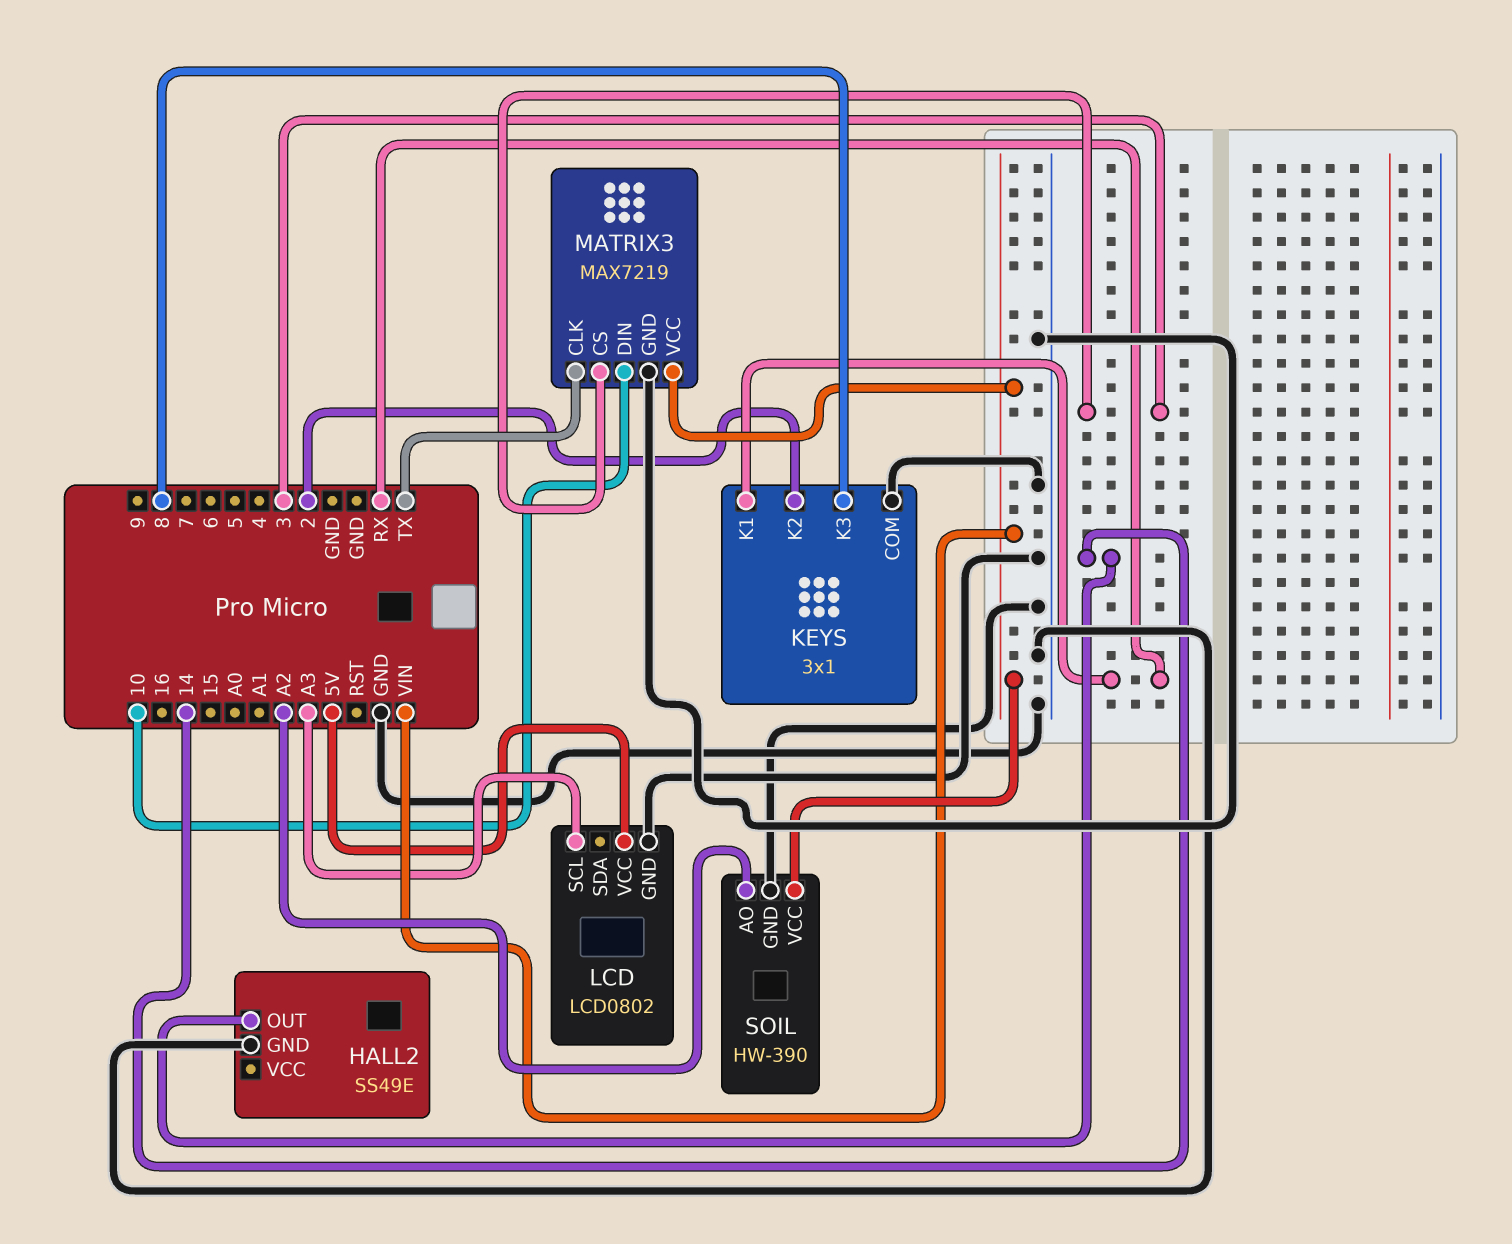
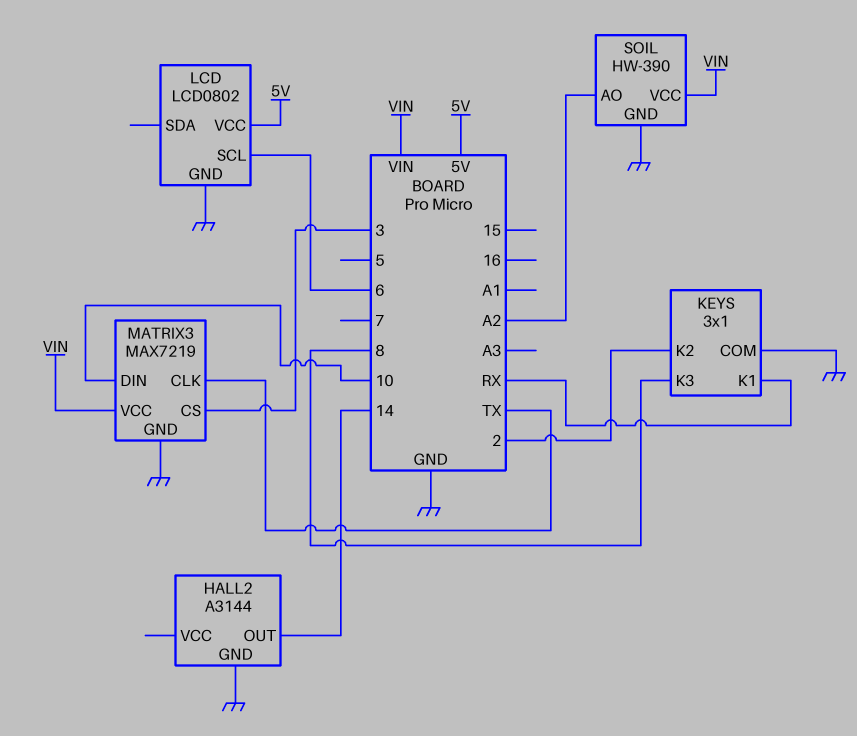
HALL2: SS49E -> A3144
LCD pin SCL: A3 -> 6

